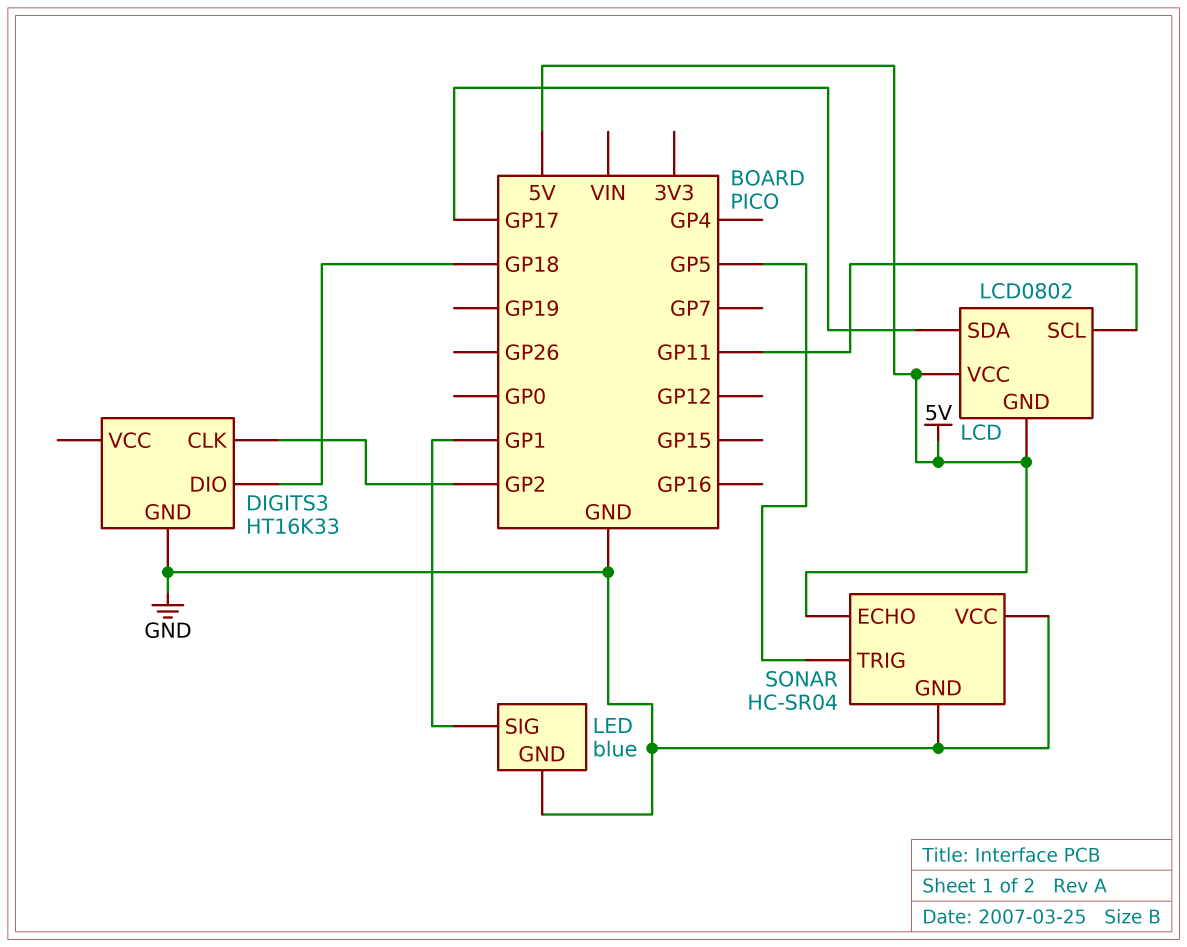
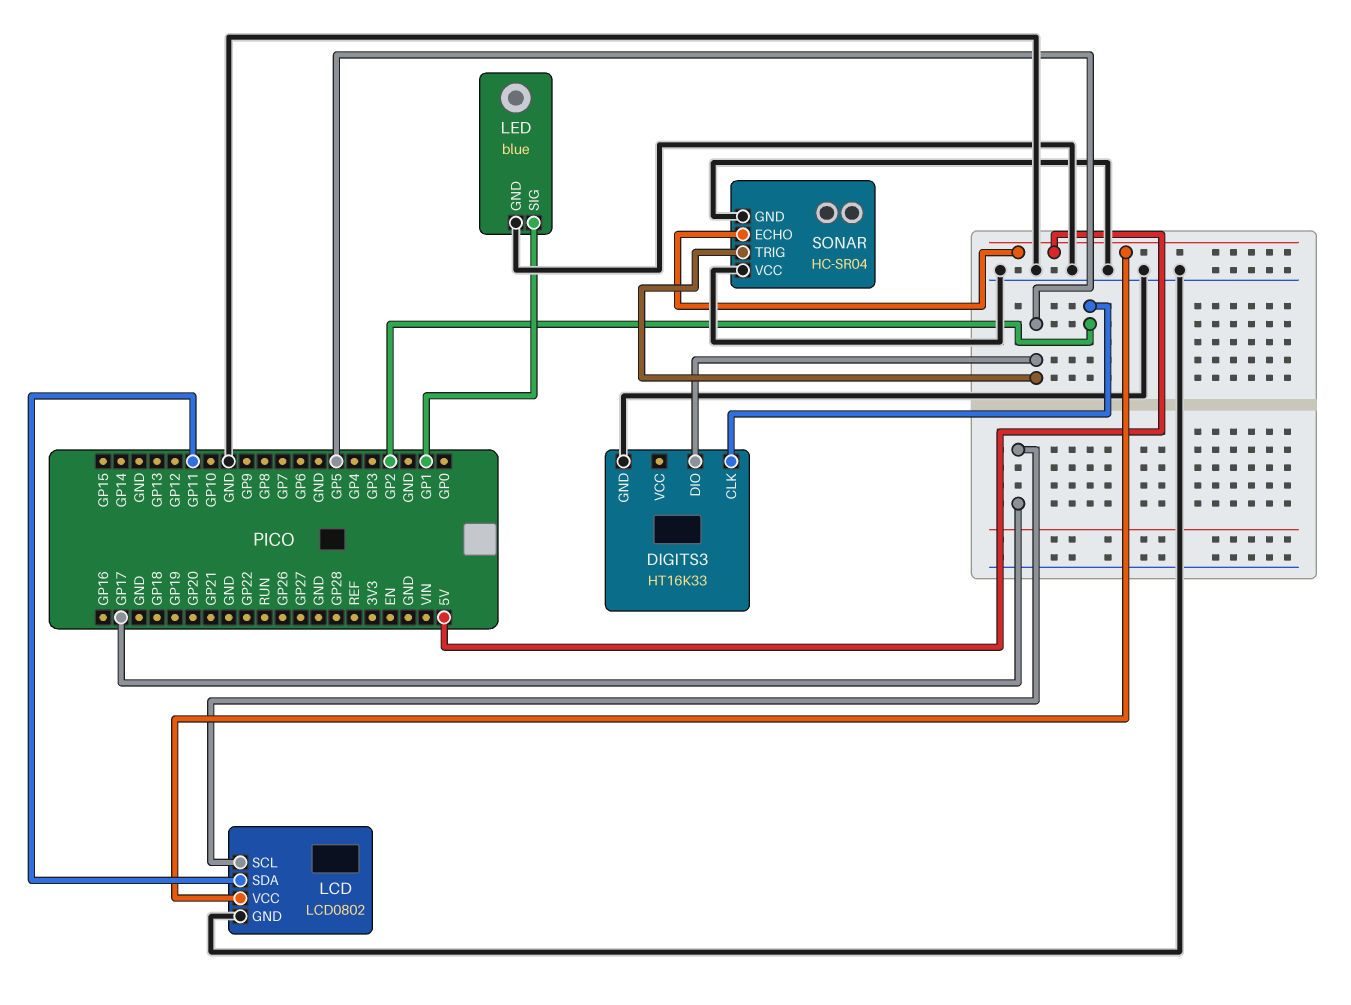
DIGITS3 pin DIO: GP18 -> GP5
LCD pin GND: 5V -> GND
LCD pin SCL: GP11 -> GP17
LCD pin SDA: GP17 -> GP11

